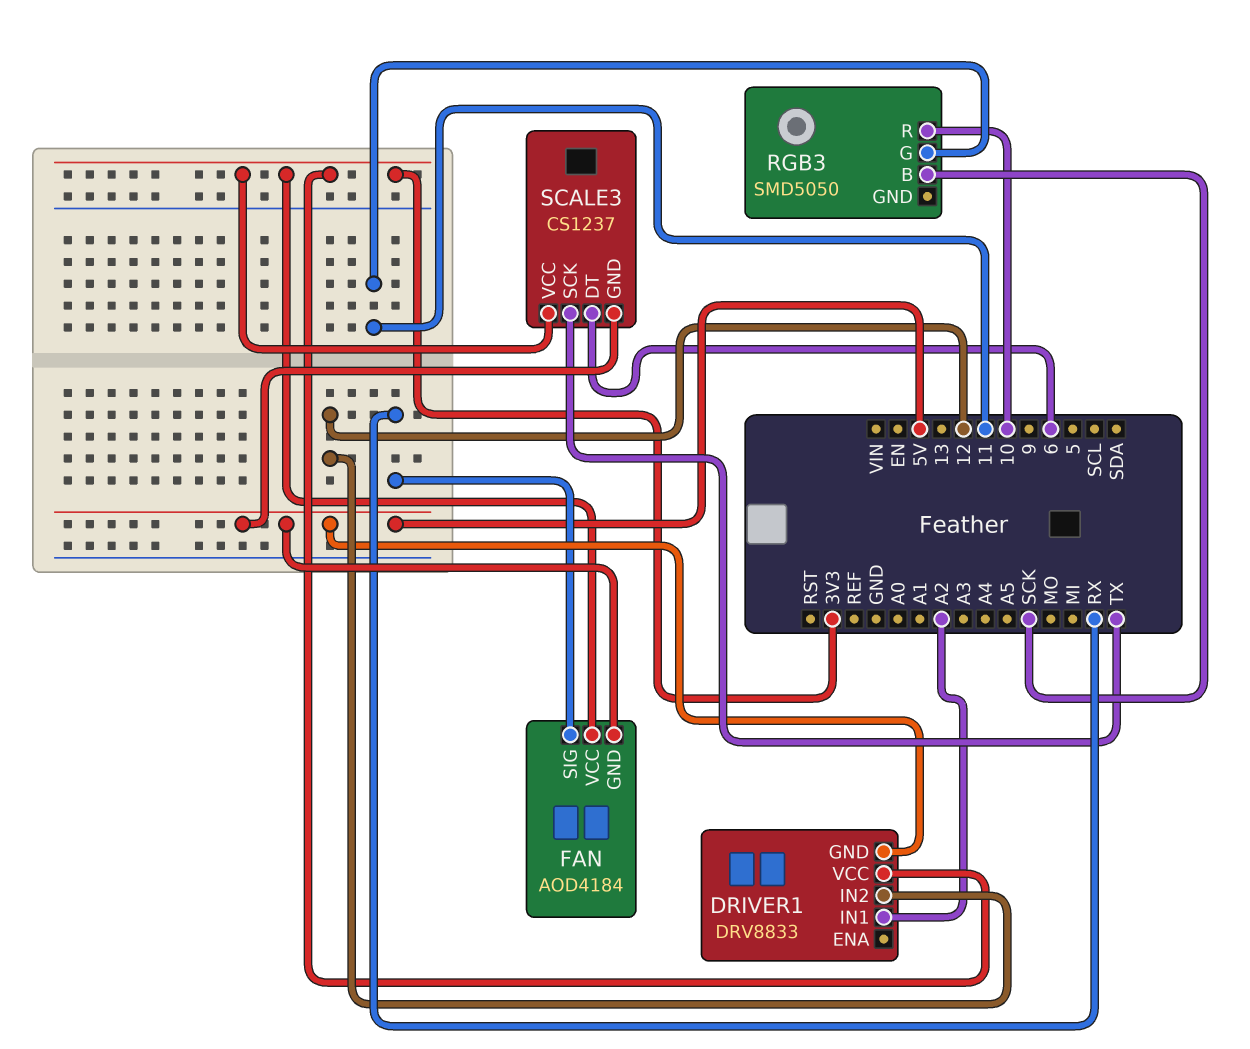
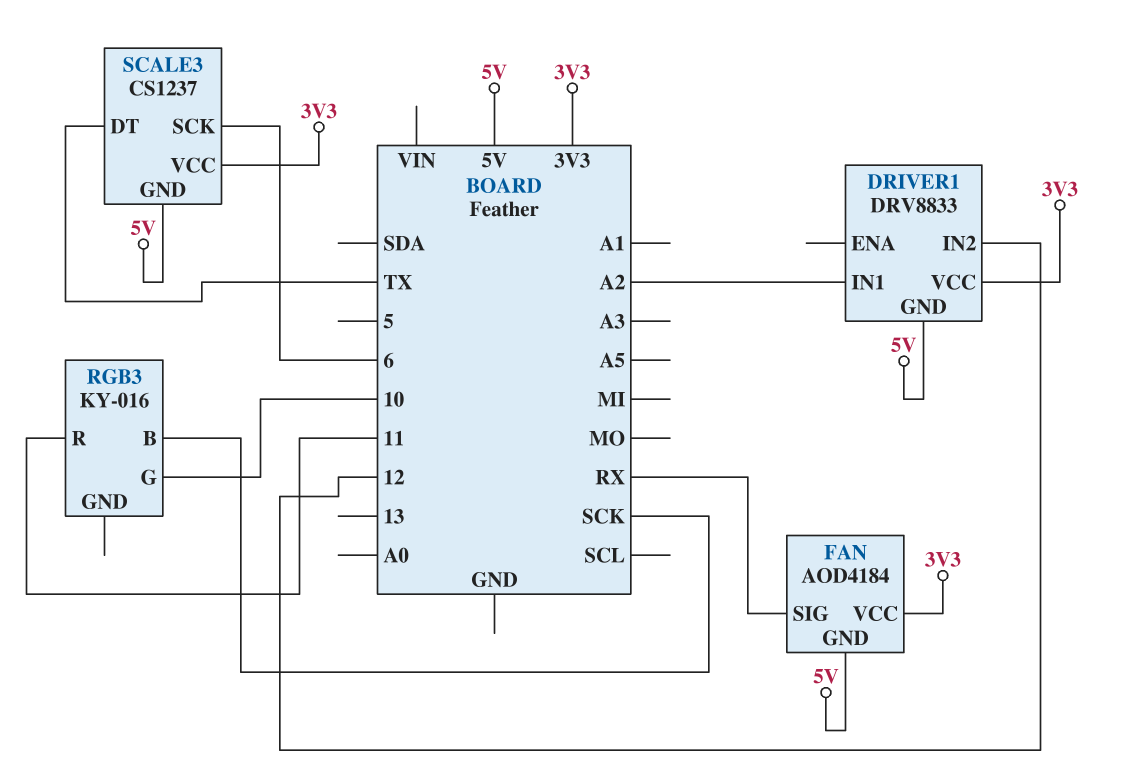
RGB3: SMD5050 -> KY-016
RGB3 pin G: 11 -> 10
RGB3 pin R: 10 -> 11
SCALE3 pin DT: 6 -> TX
SCALE3 pin SCK: TX -> 6

